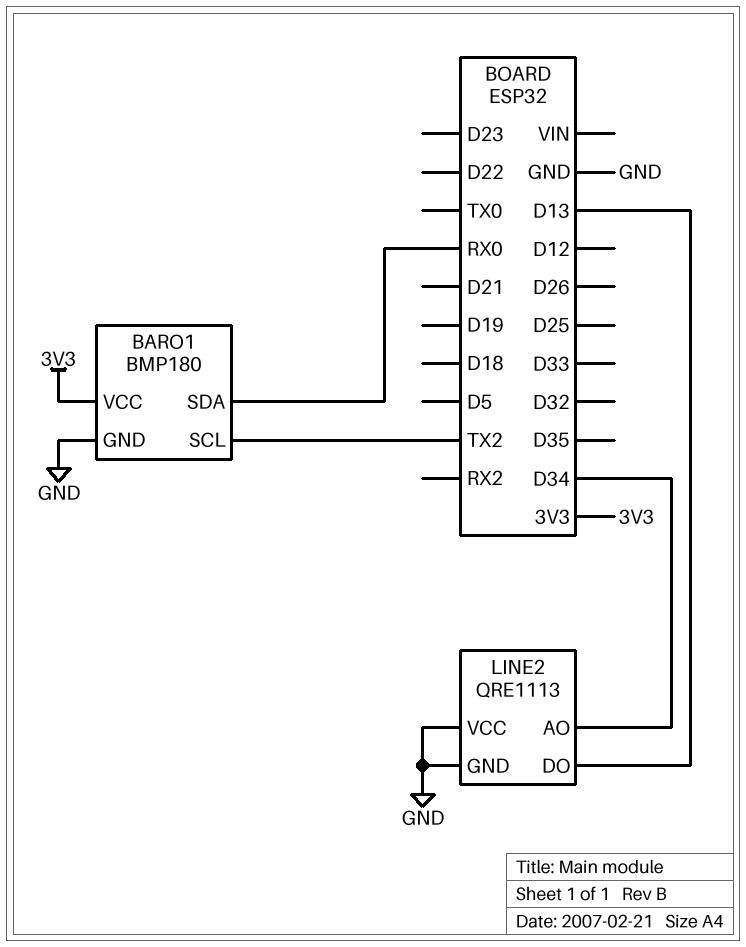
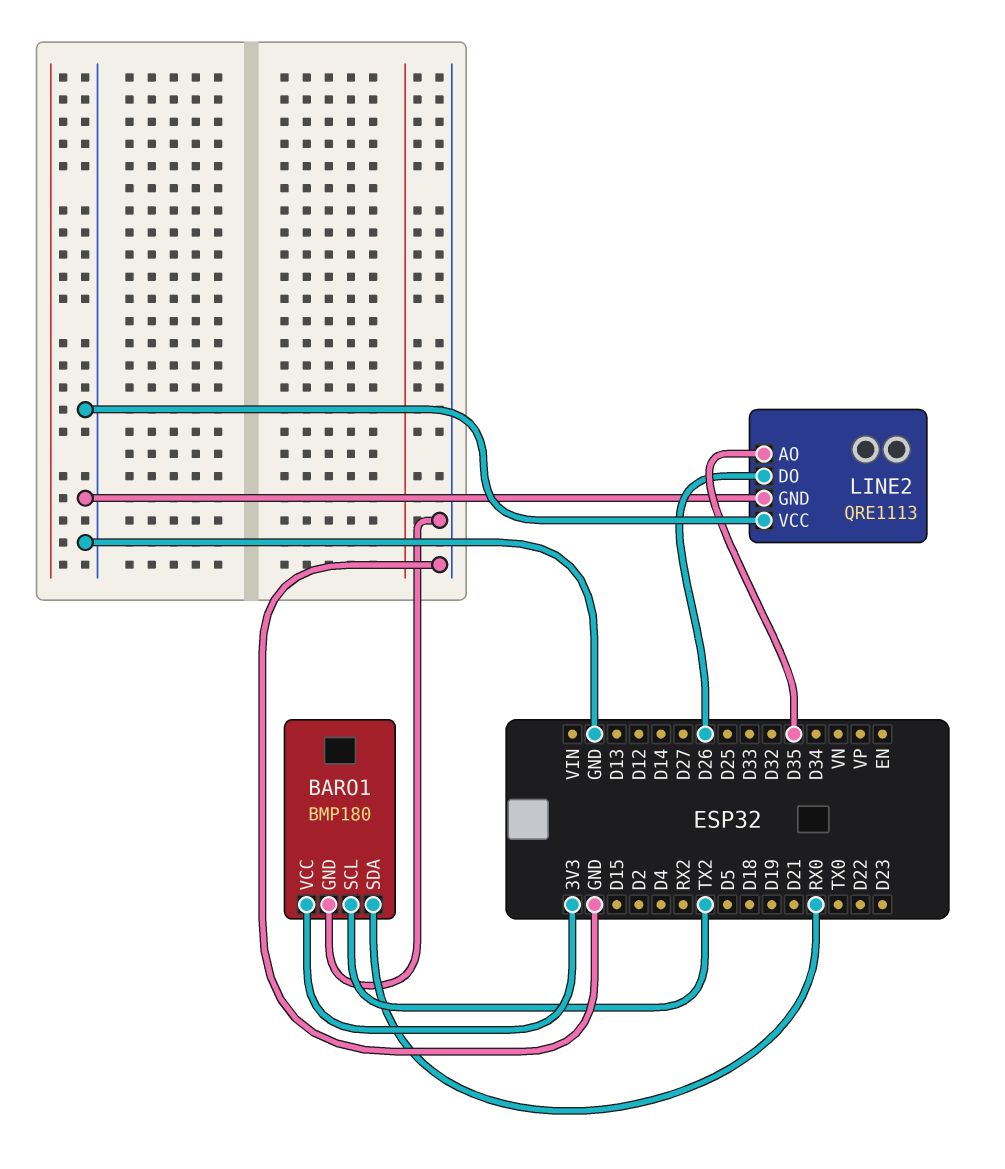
LINE2 pin AO: D34 -> D35
LINE2 pin DO: D13 -> D26

